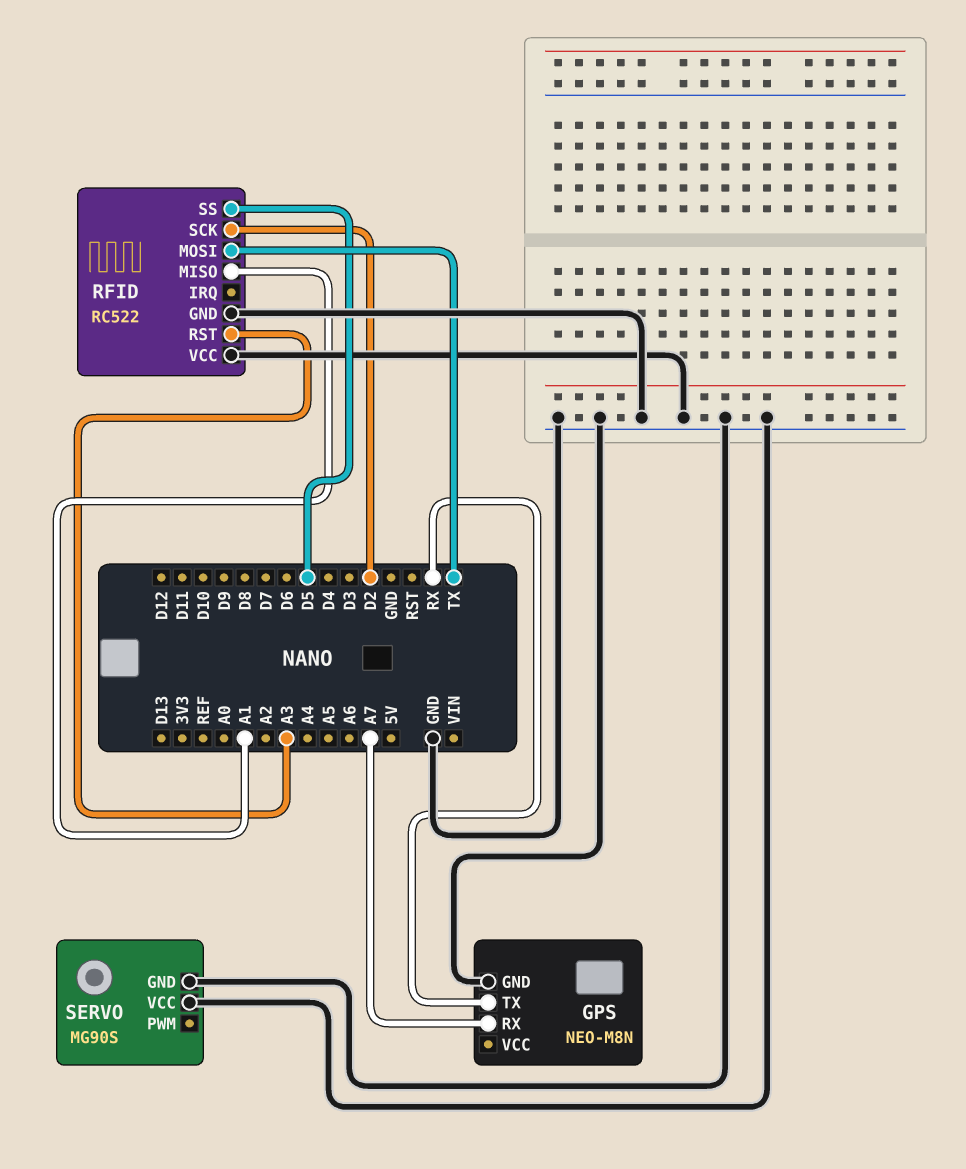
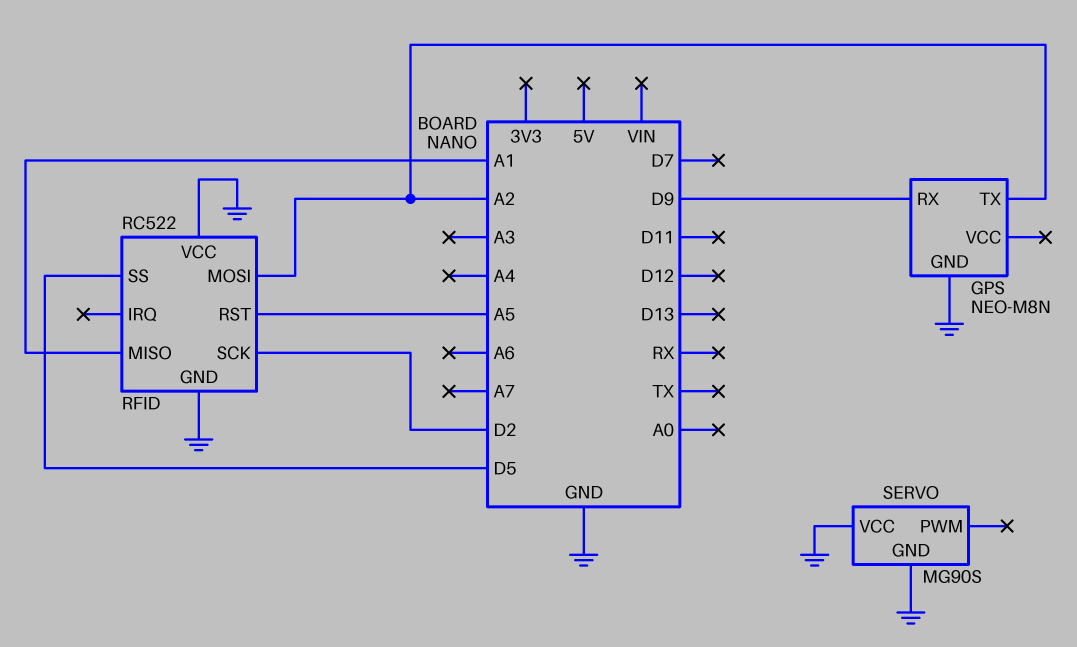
GPS pin RX: A7 -> D9
GPS pin TX: RX -> A2
RFID pin MOSI: TX -> A2
RFID pin RST: A3 -> A5

